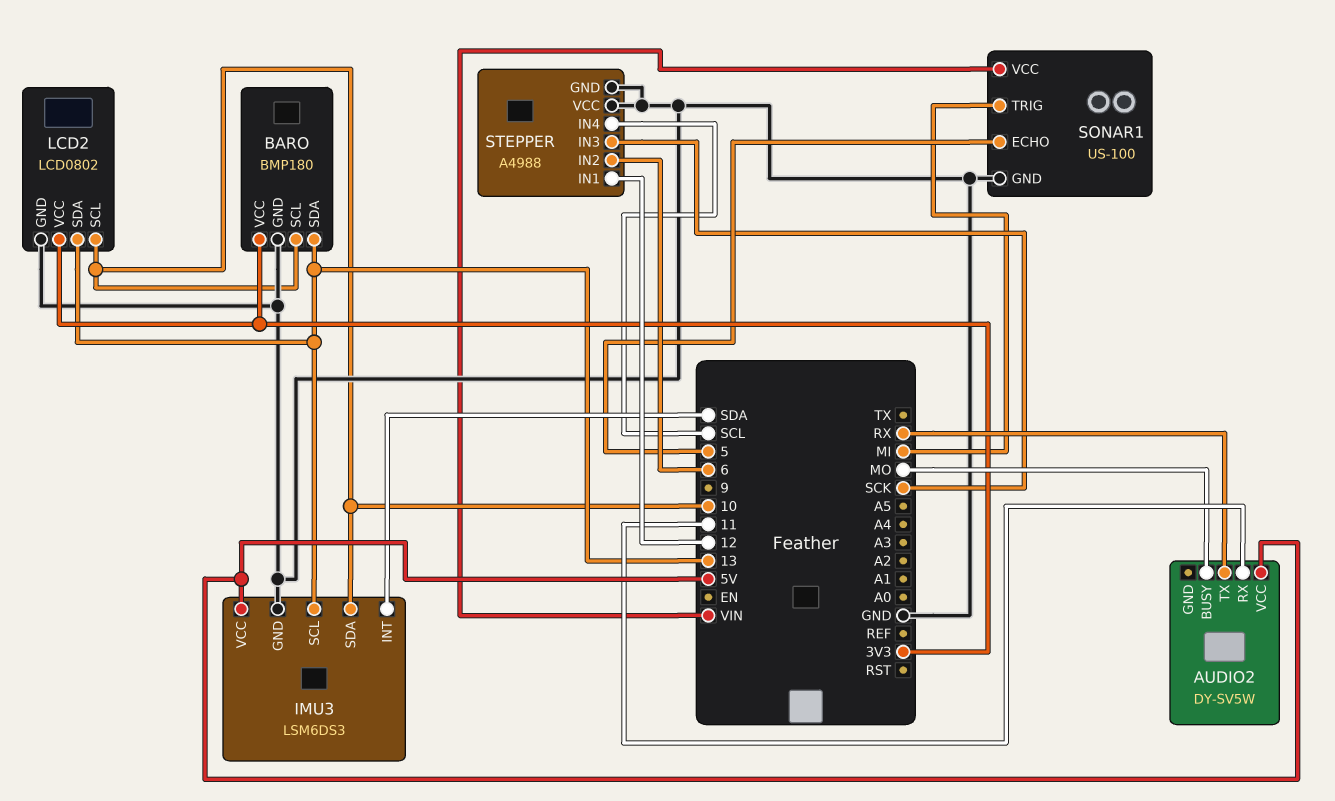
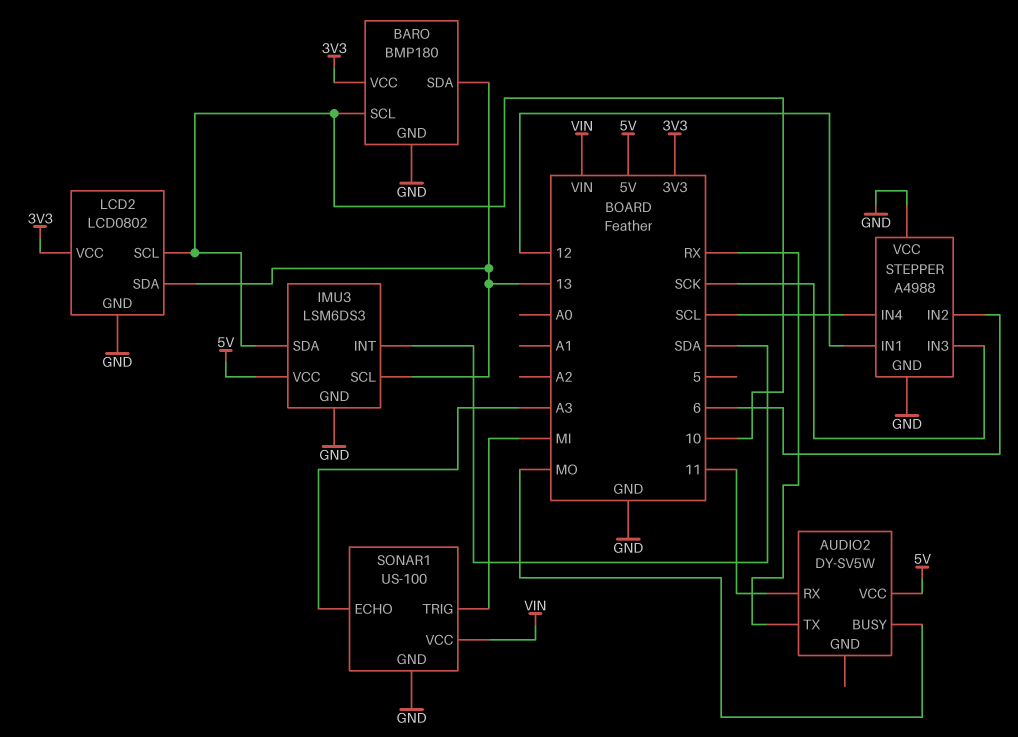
SONAR1 pin ECHO: 5 -> A3

